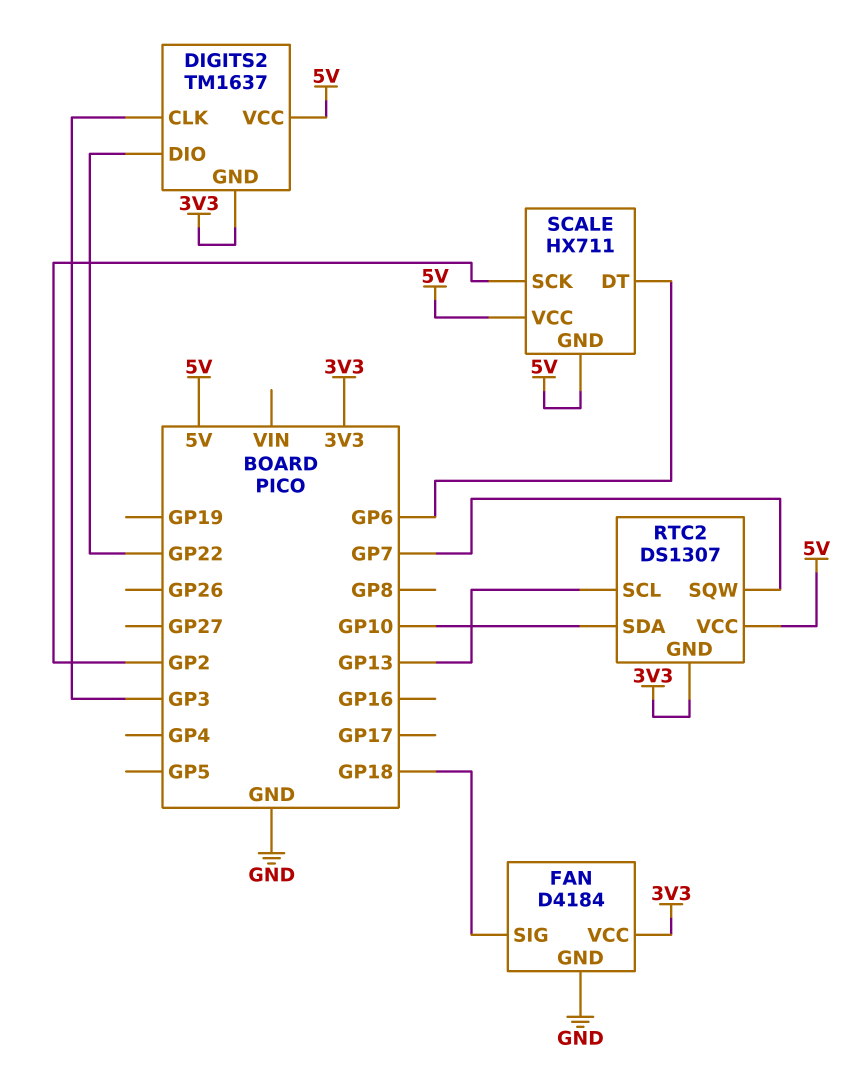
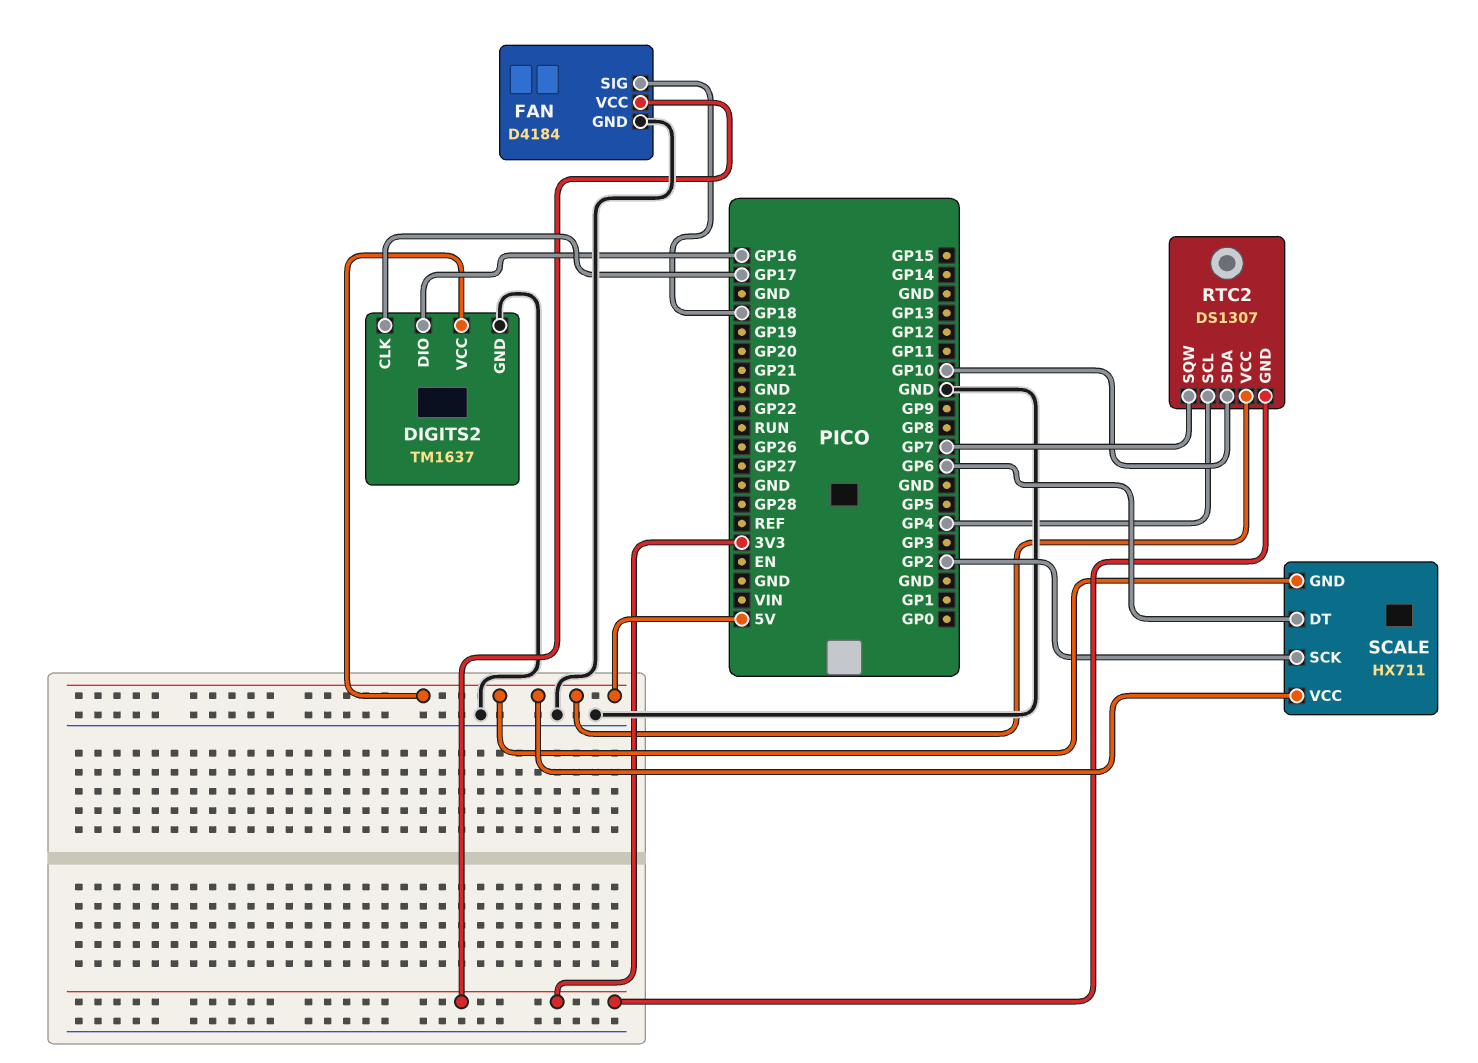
DIGITS2 pin CLK: GP3 -> GP17
DIGITS2 pin DIO: GP22 -> GP16
DIGITS2 pin GND: 3V3 -> GND
RTC2 pin SCL: GP13 -> GP4

